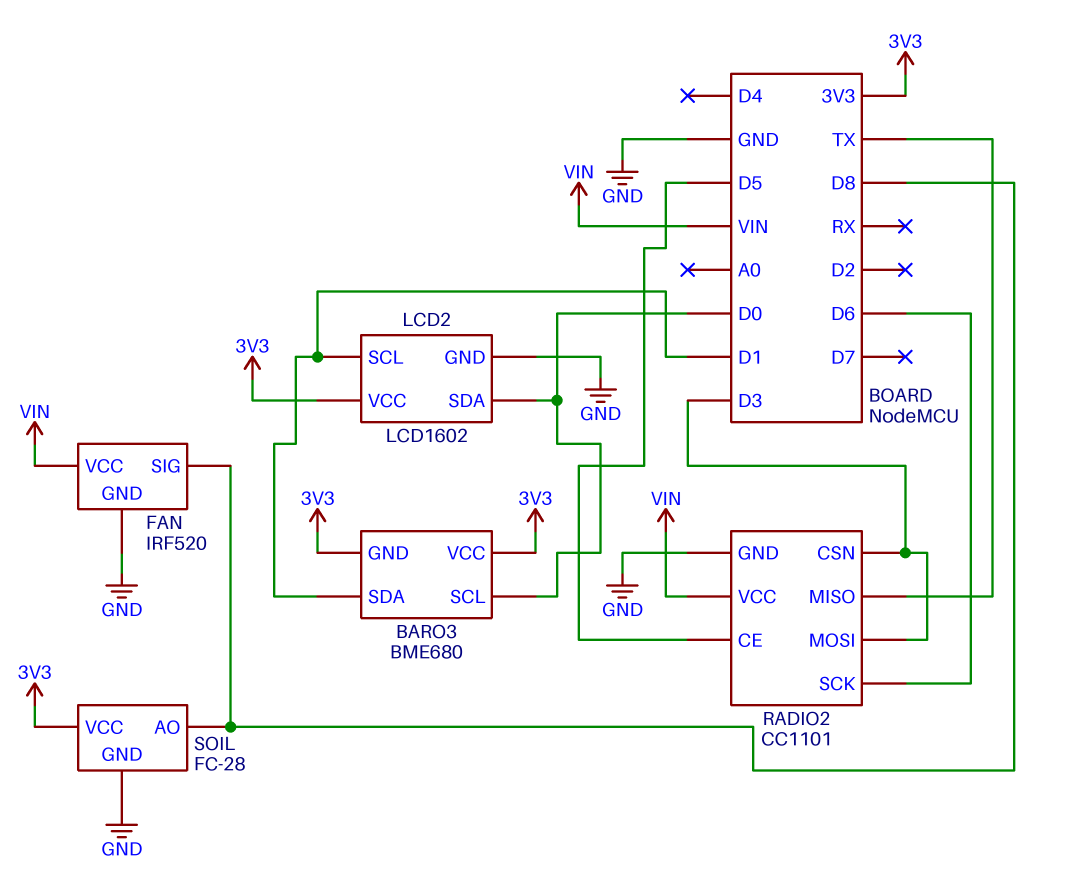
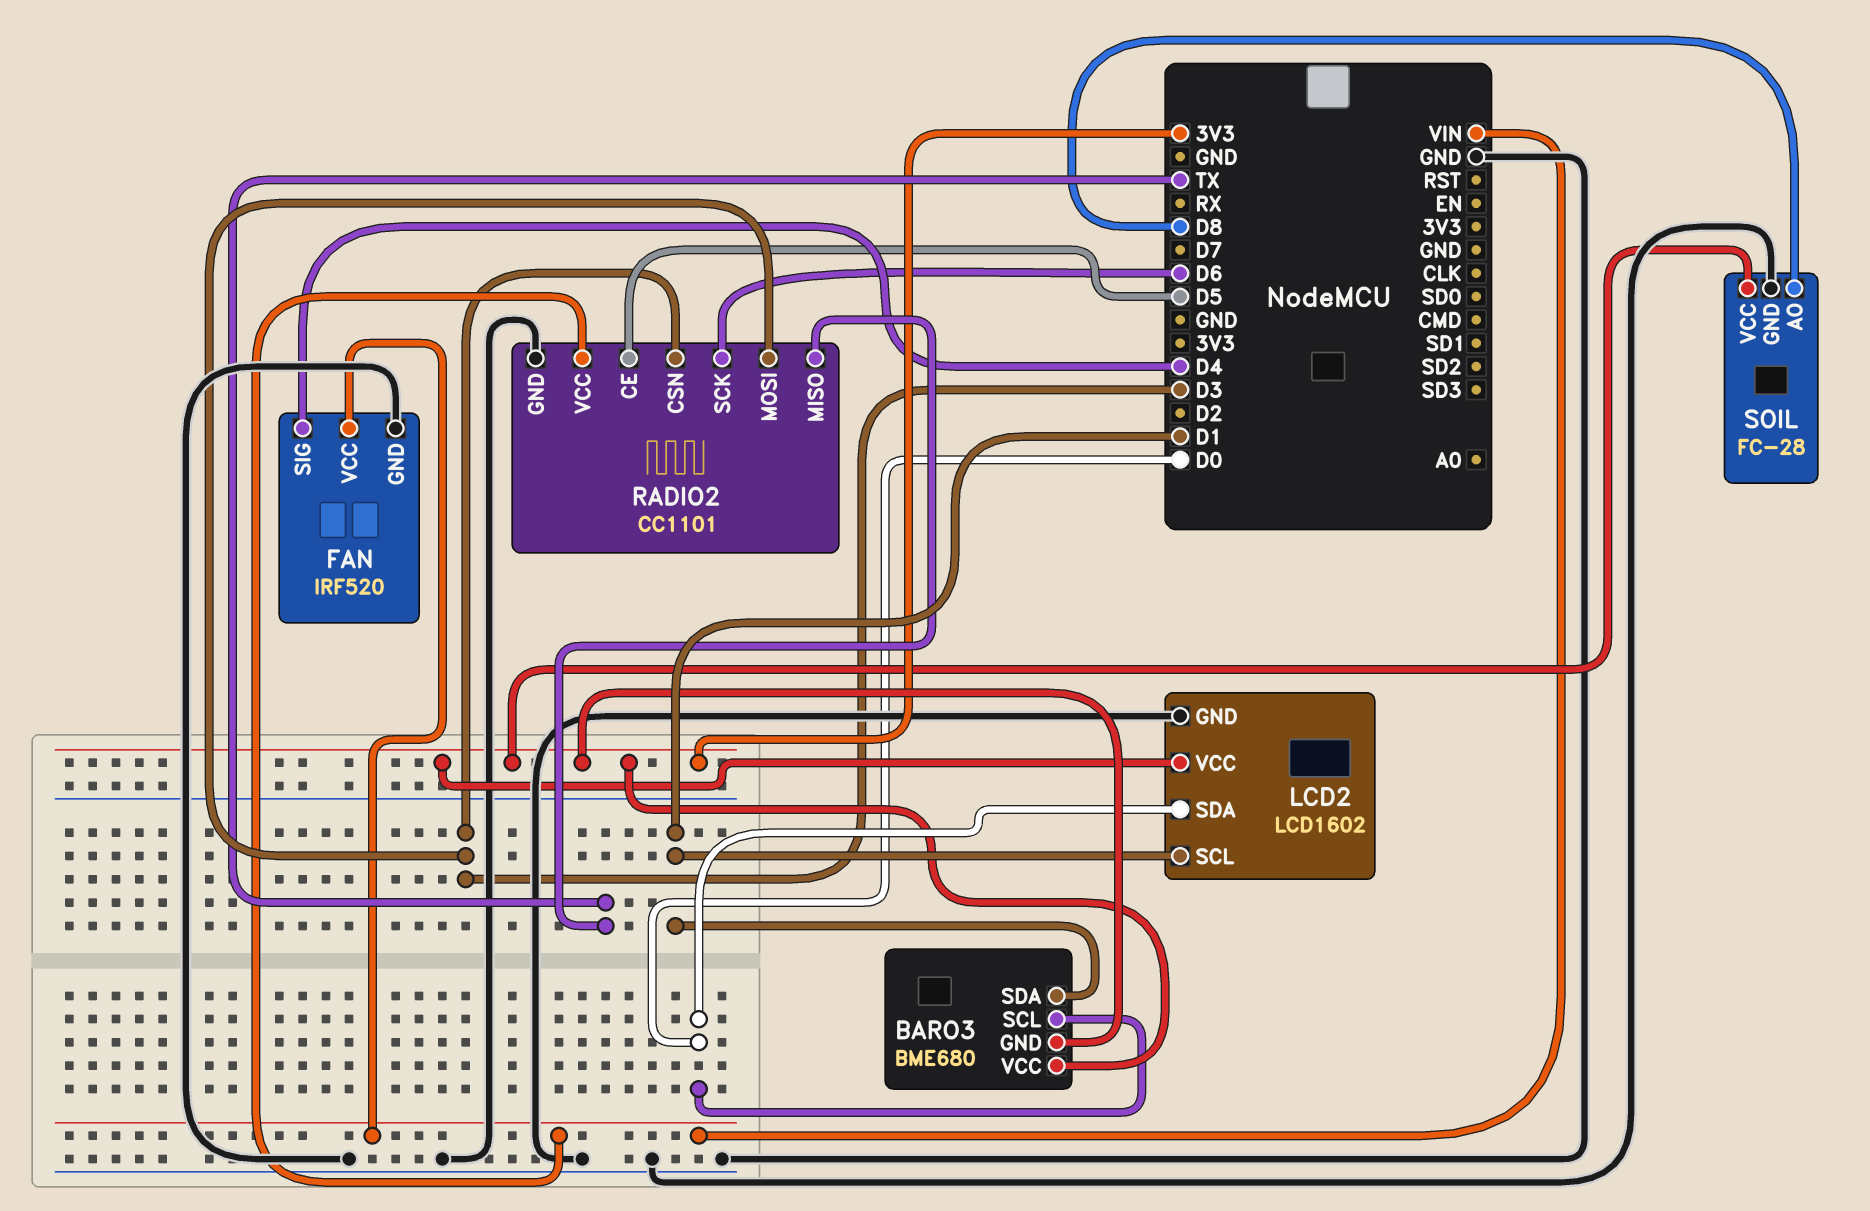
FAN pin SIG: D8 -> D4

